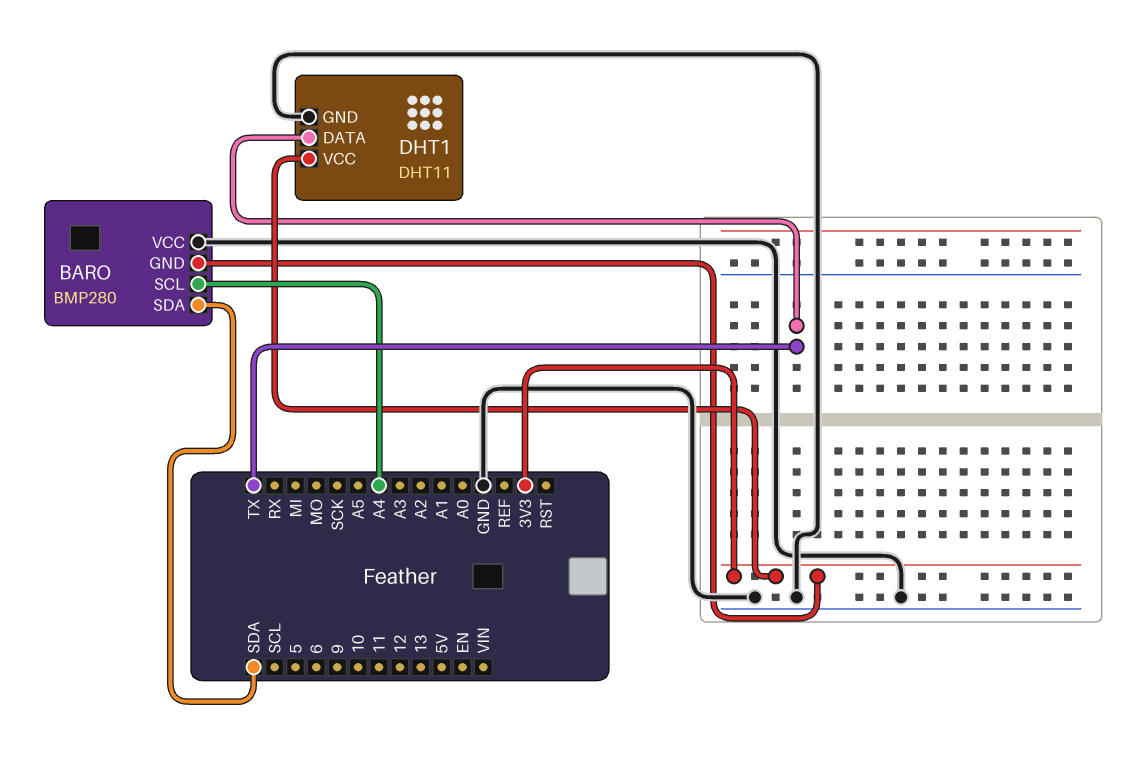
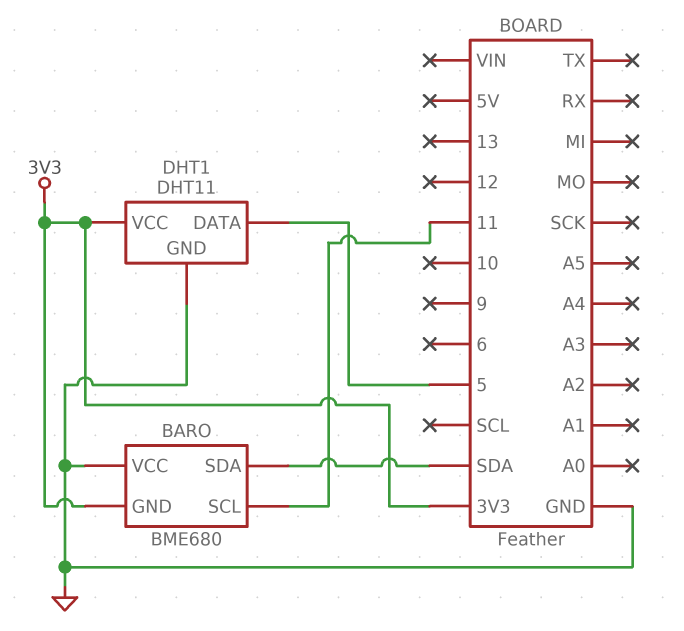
BARO: BMP280 -> BME680
BARO pin SCL: A4 -> 11
DHT1 pin DATA: TX -> 5

